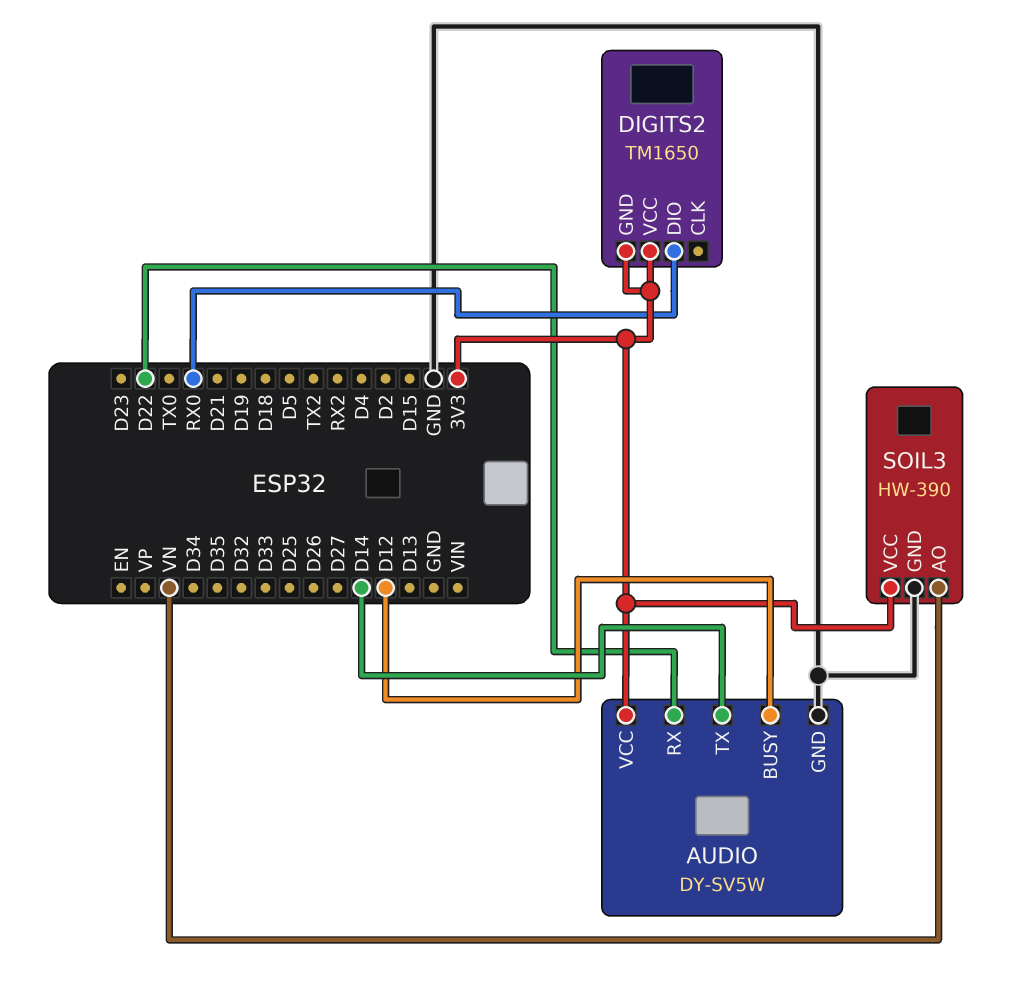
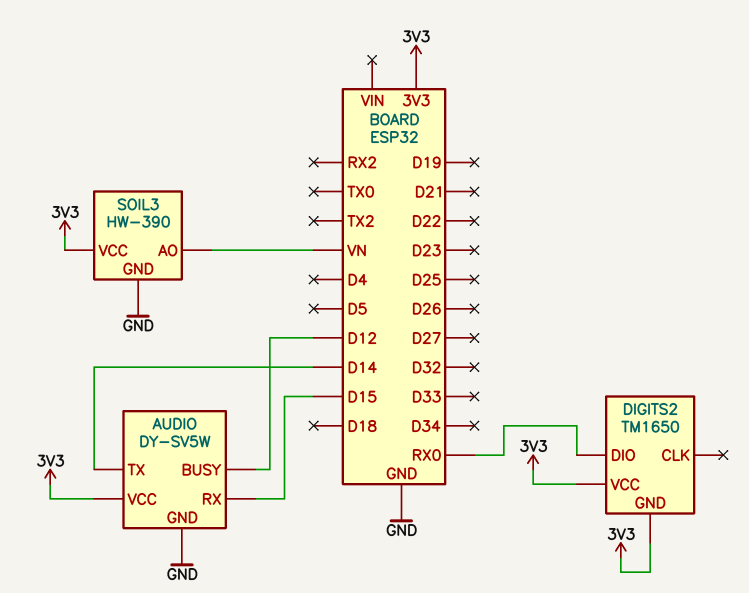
AUDIO pin RX: D22 -> D15

